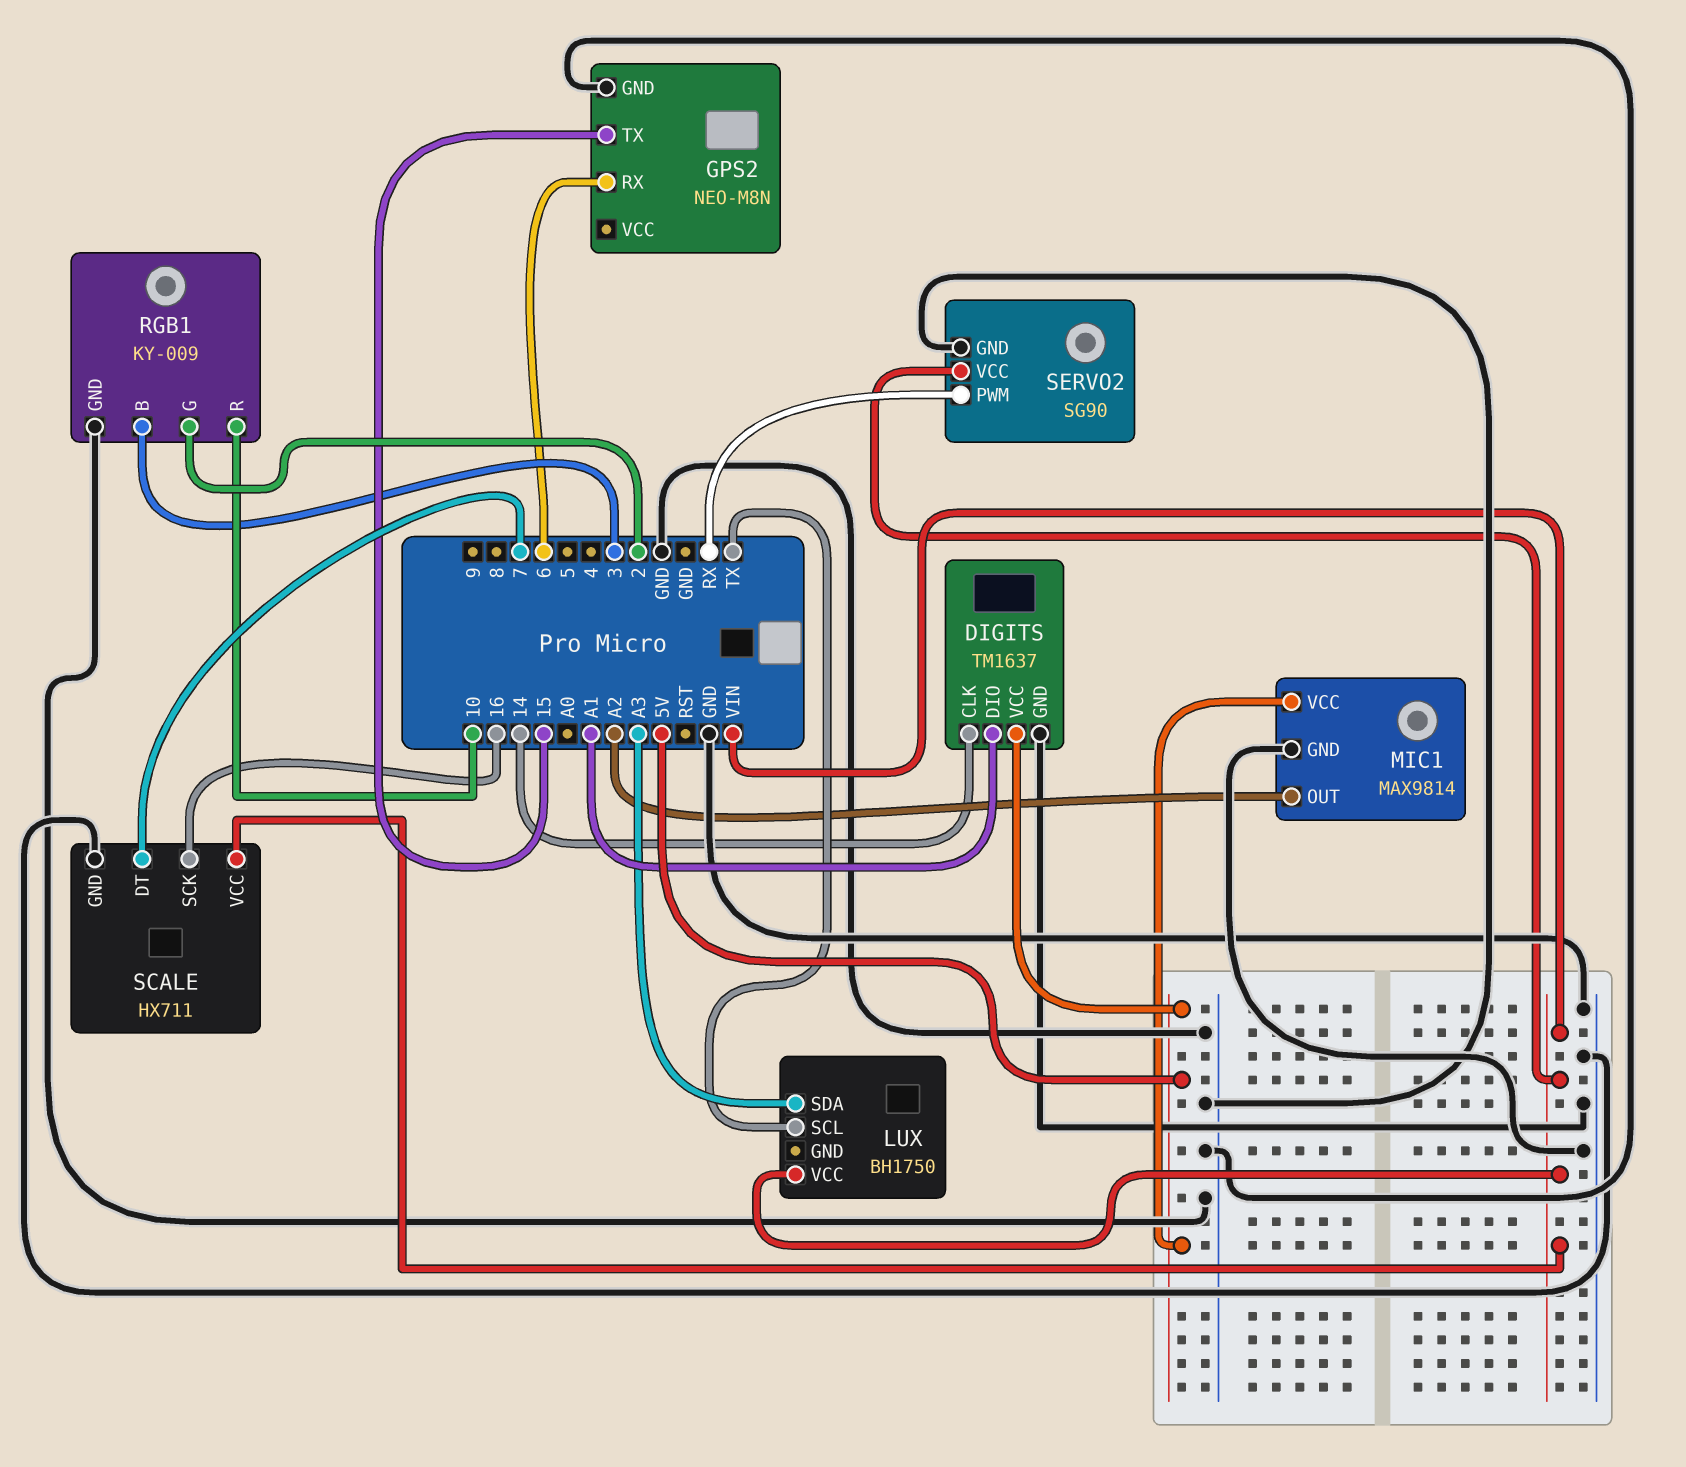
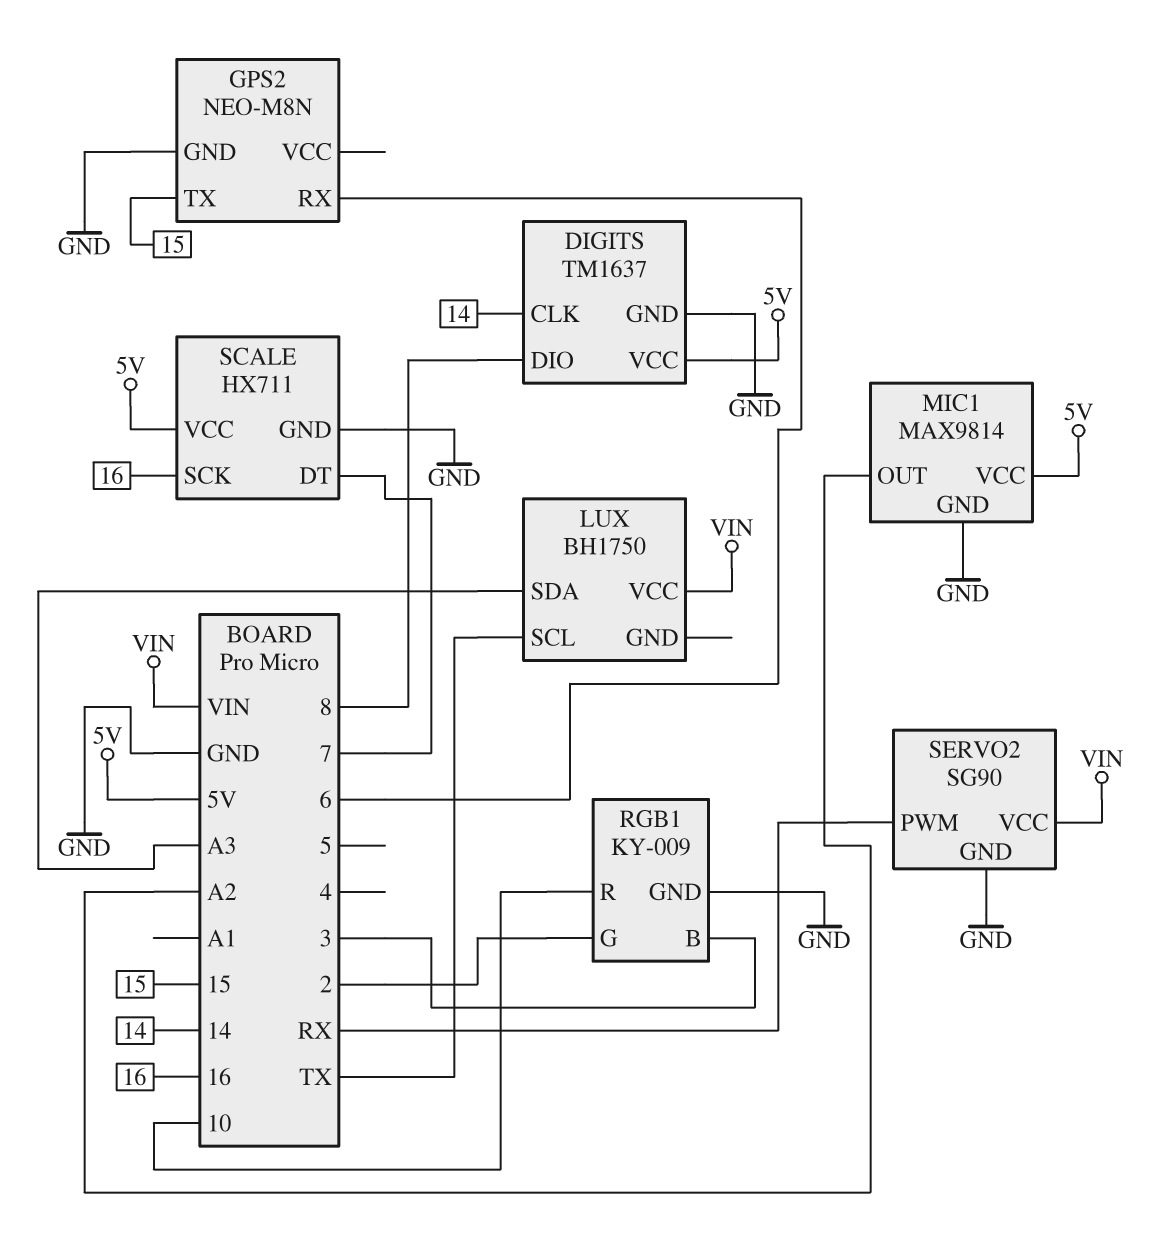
DIGITS pin DIO: A1 -> 8
SCALE pin VCC: VIN -> 5V

